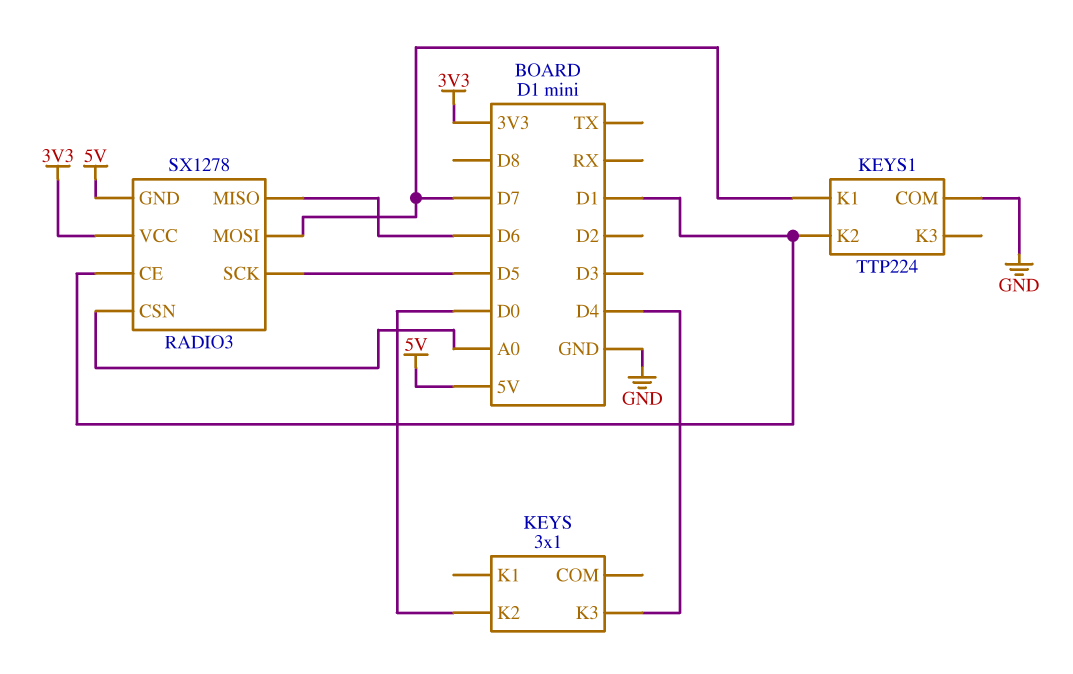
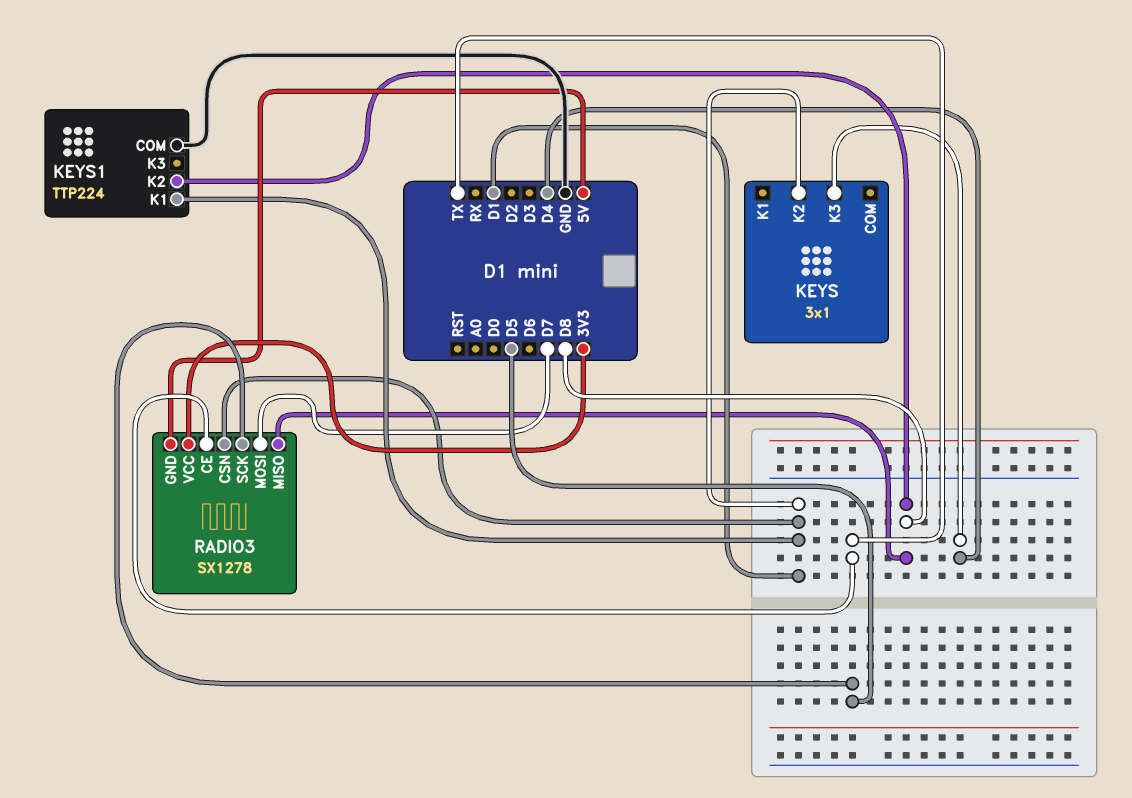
KEYS pin K2: D0 -> D1
KEYS1 pin K1: D7 -> D1
KEYS1 pin K2: D1 -> D8
RADIO3 pin CE: D1 -> TX
RADIO3 pin CSN: A0 -> D1
RADIO3 pin MISO: D6 -> D8

